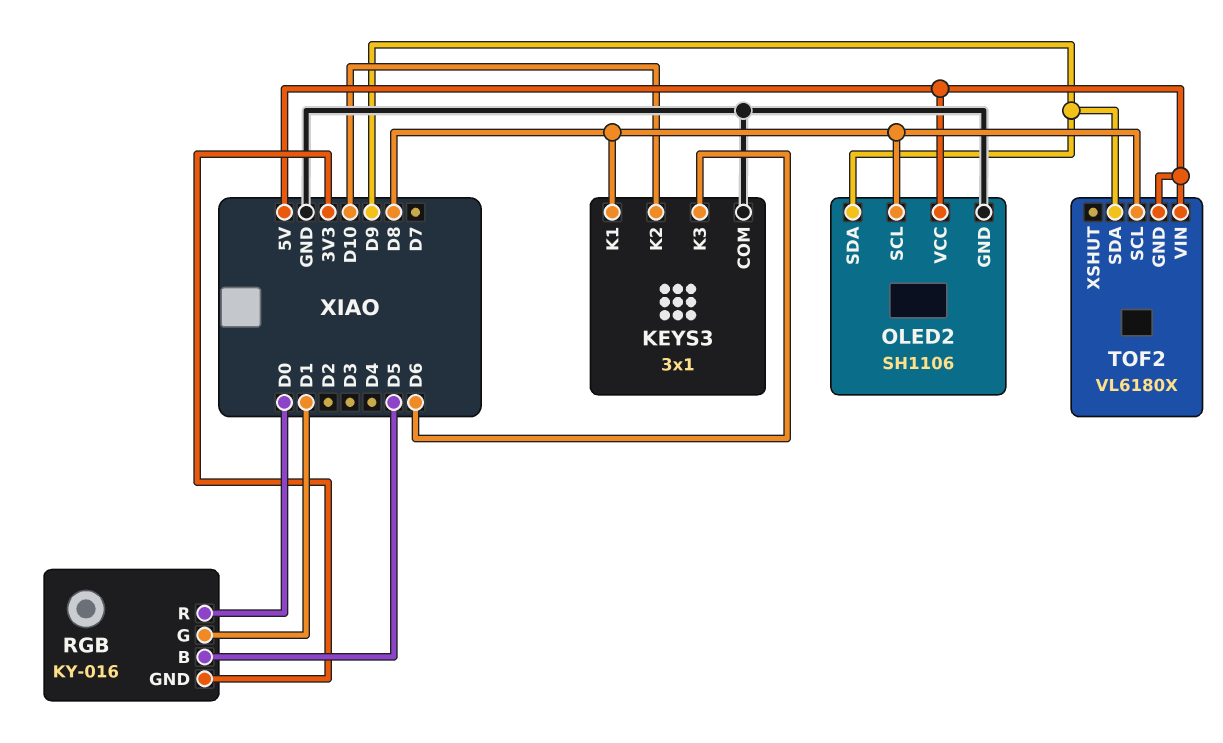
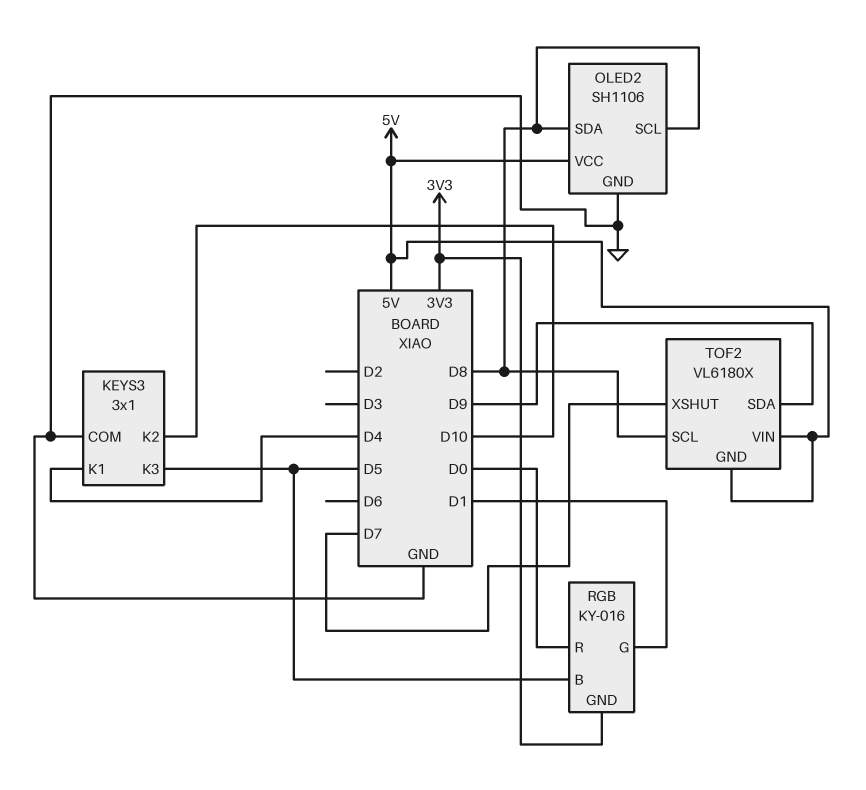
KEYS3 pin K1: D8 -> D4
KEYS3 pin K3: D6 -> D5
OLED2 pin SDA: D9 -> D8
TOF2 pin XSHUT: none -> D7

